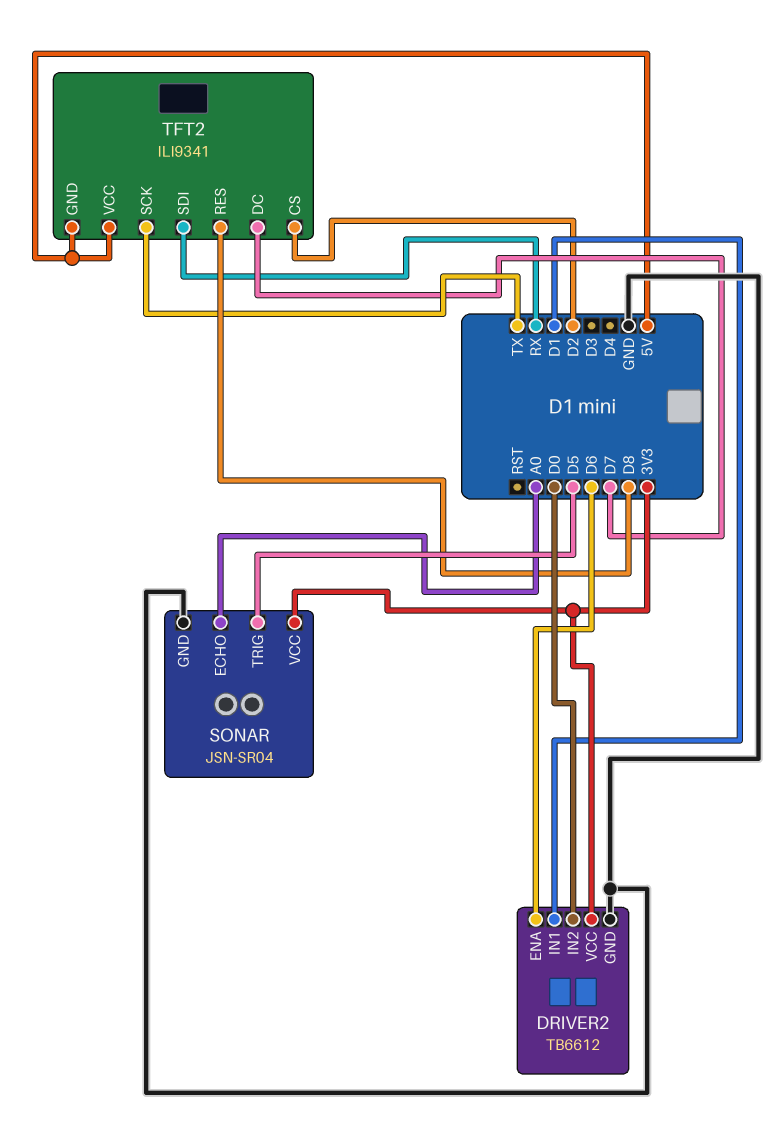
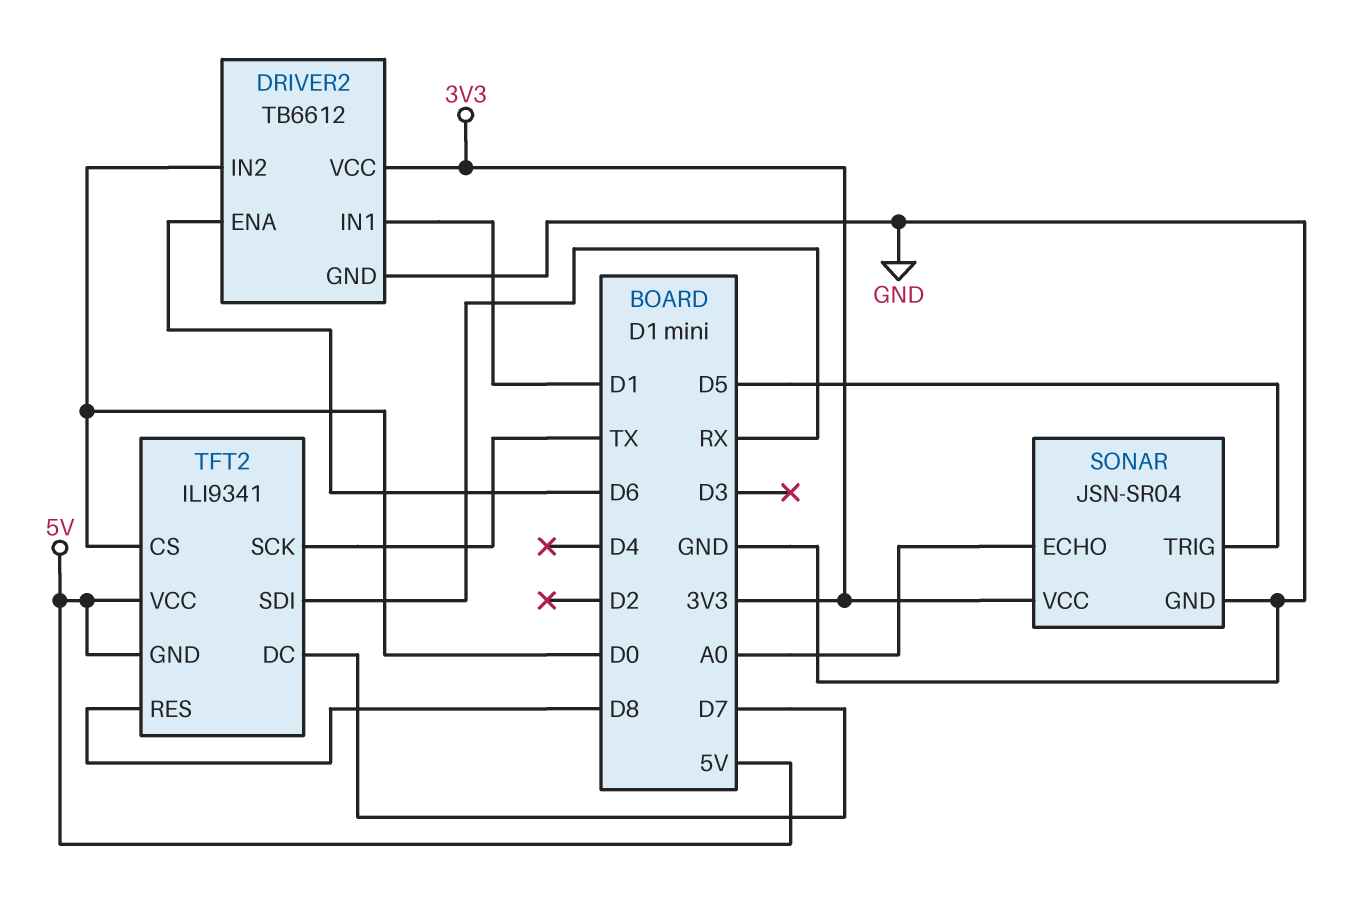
TFT2 pin CS: D2 -> D0

